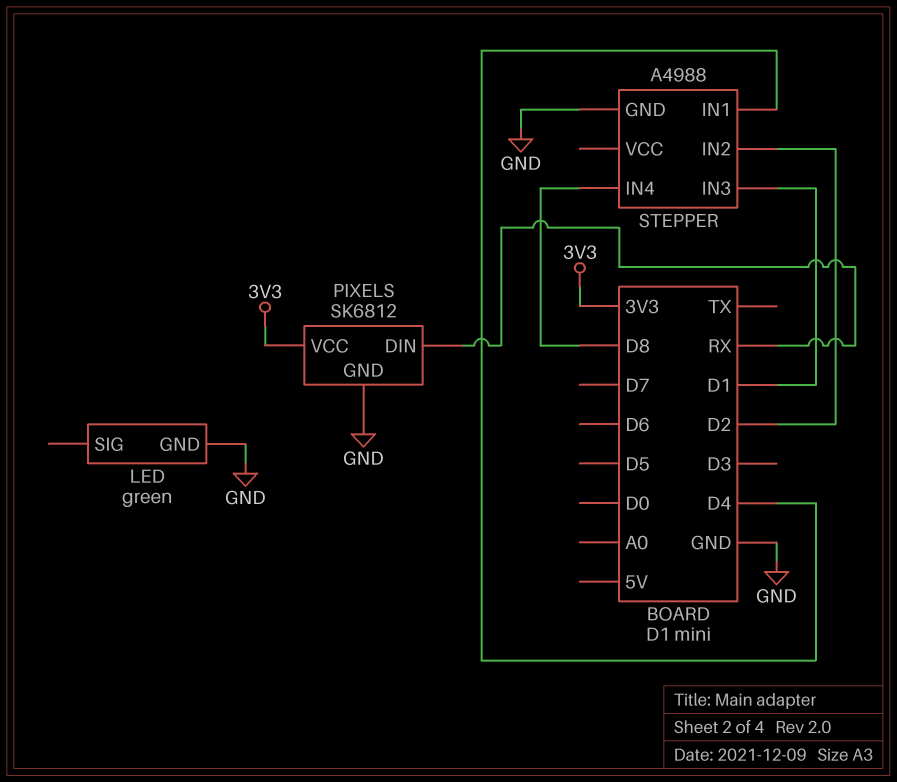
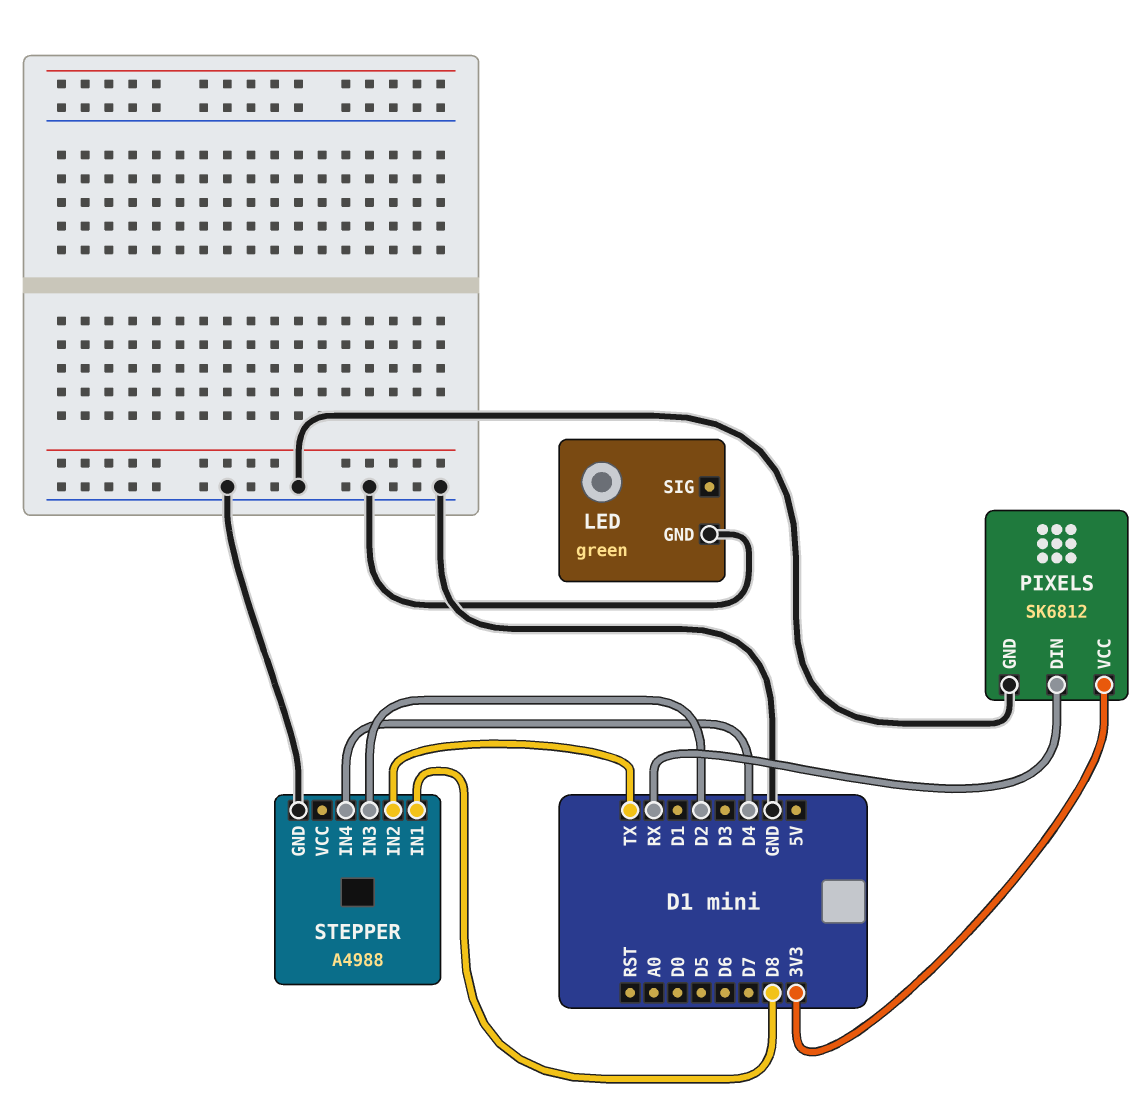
STEPPER pin IN1: D4 -> D8
STEPPER pin IN2: D2 -> TX
STEPPER pin IN3: D1 -> D2
STEPPER pin IN4: D8 -> D4

